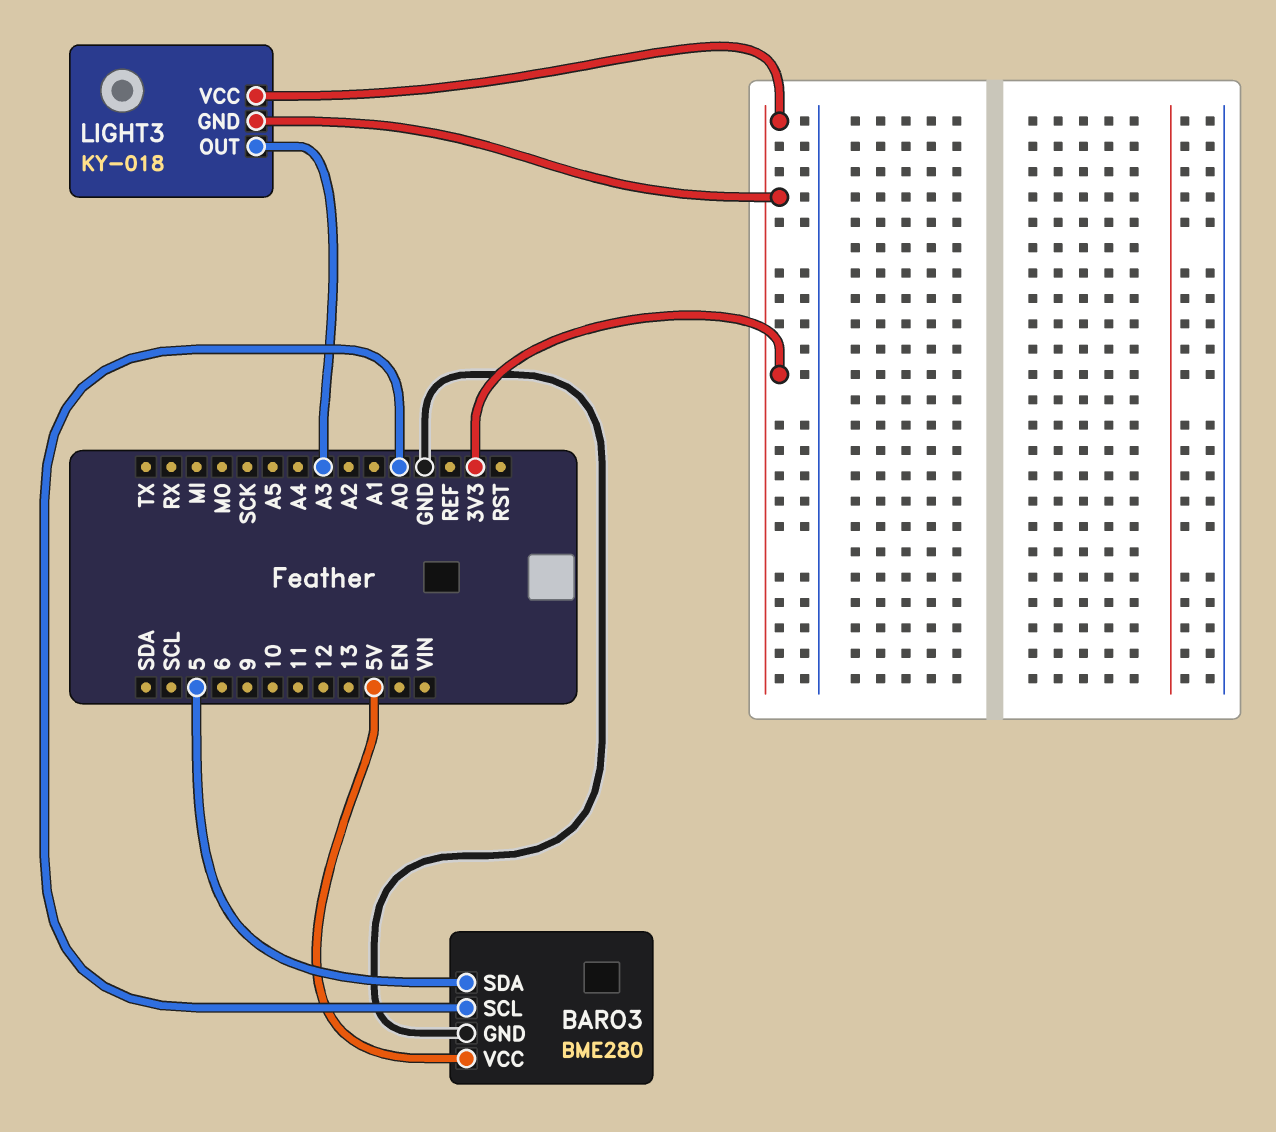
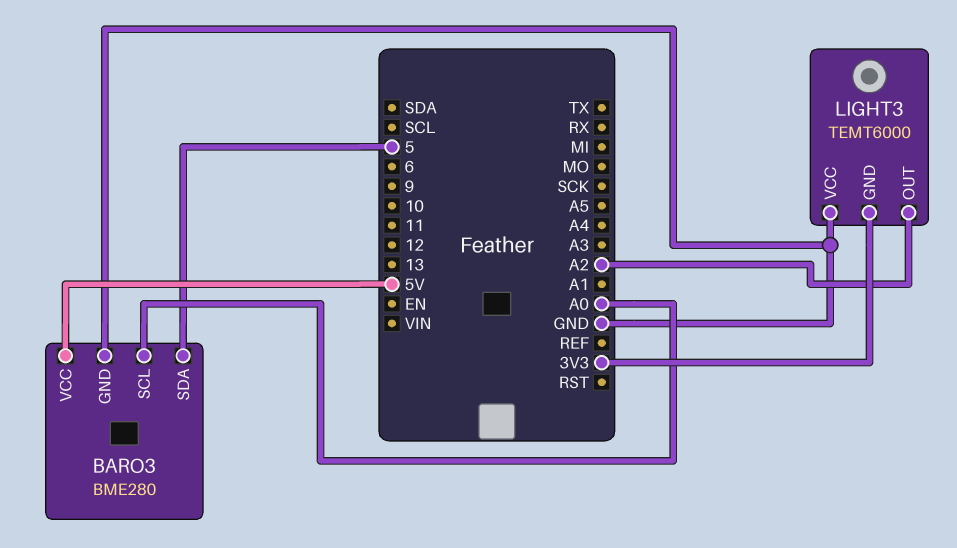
LIGHT3: KY-018 -> TEMT6000
LIGHT3 pin OUT: A3 -> A2
LIGHT3 pin VCC: 3V3 -> GND

